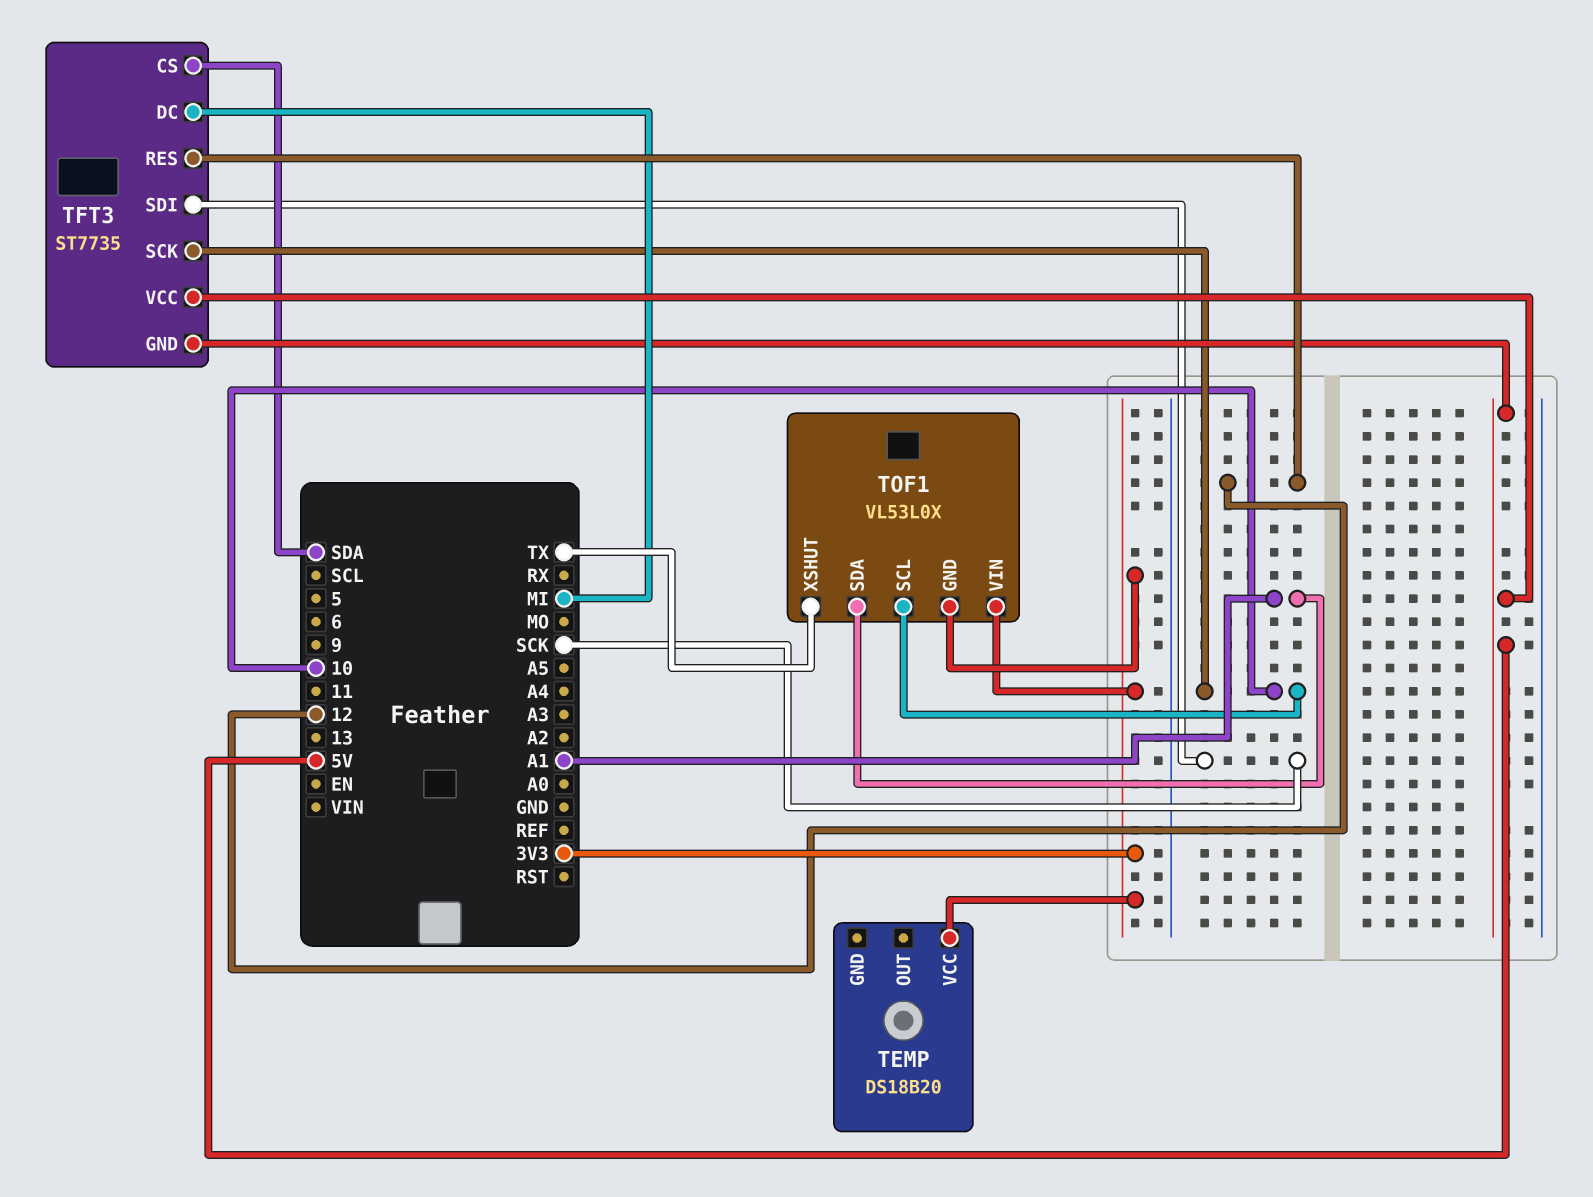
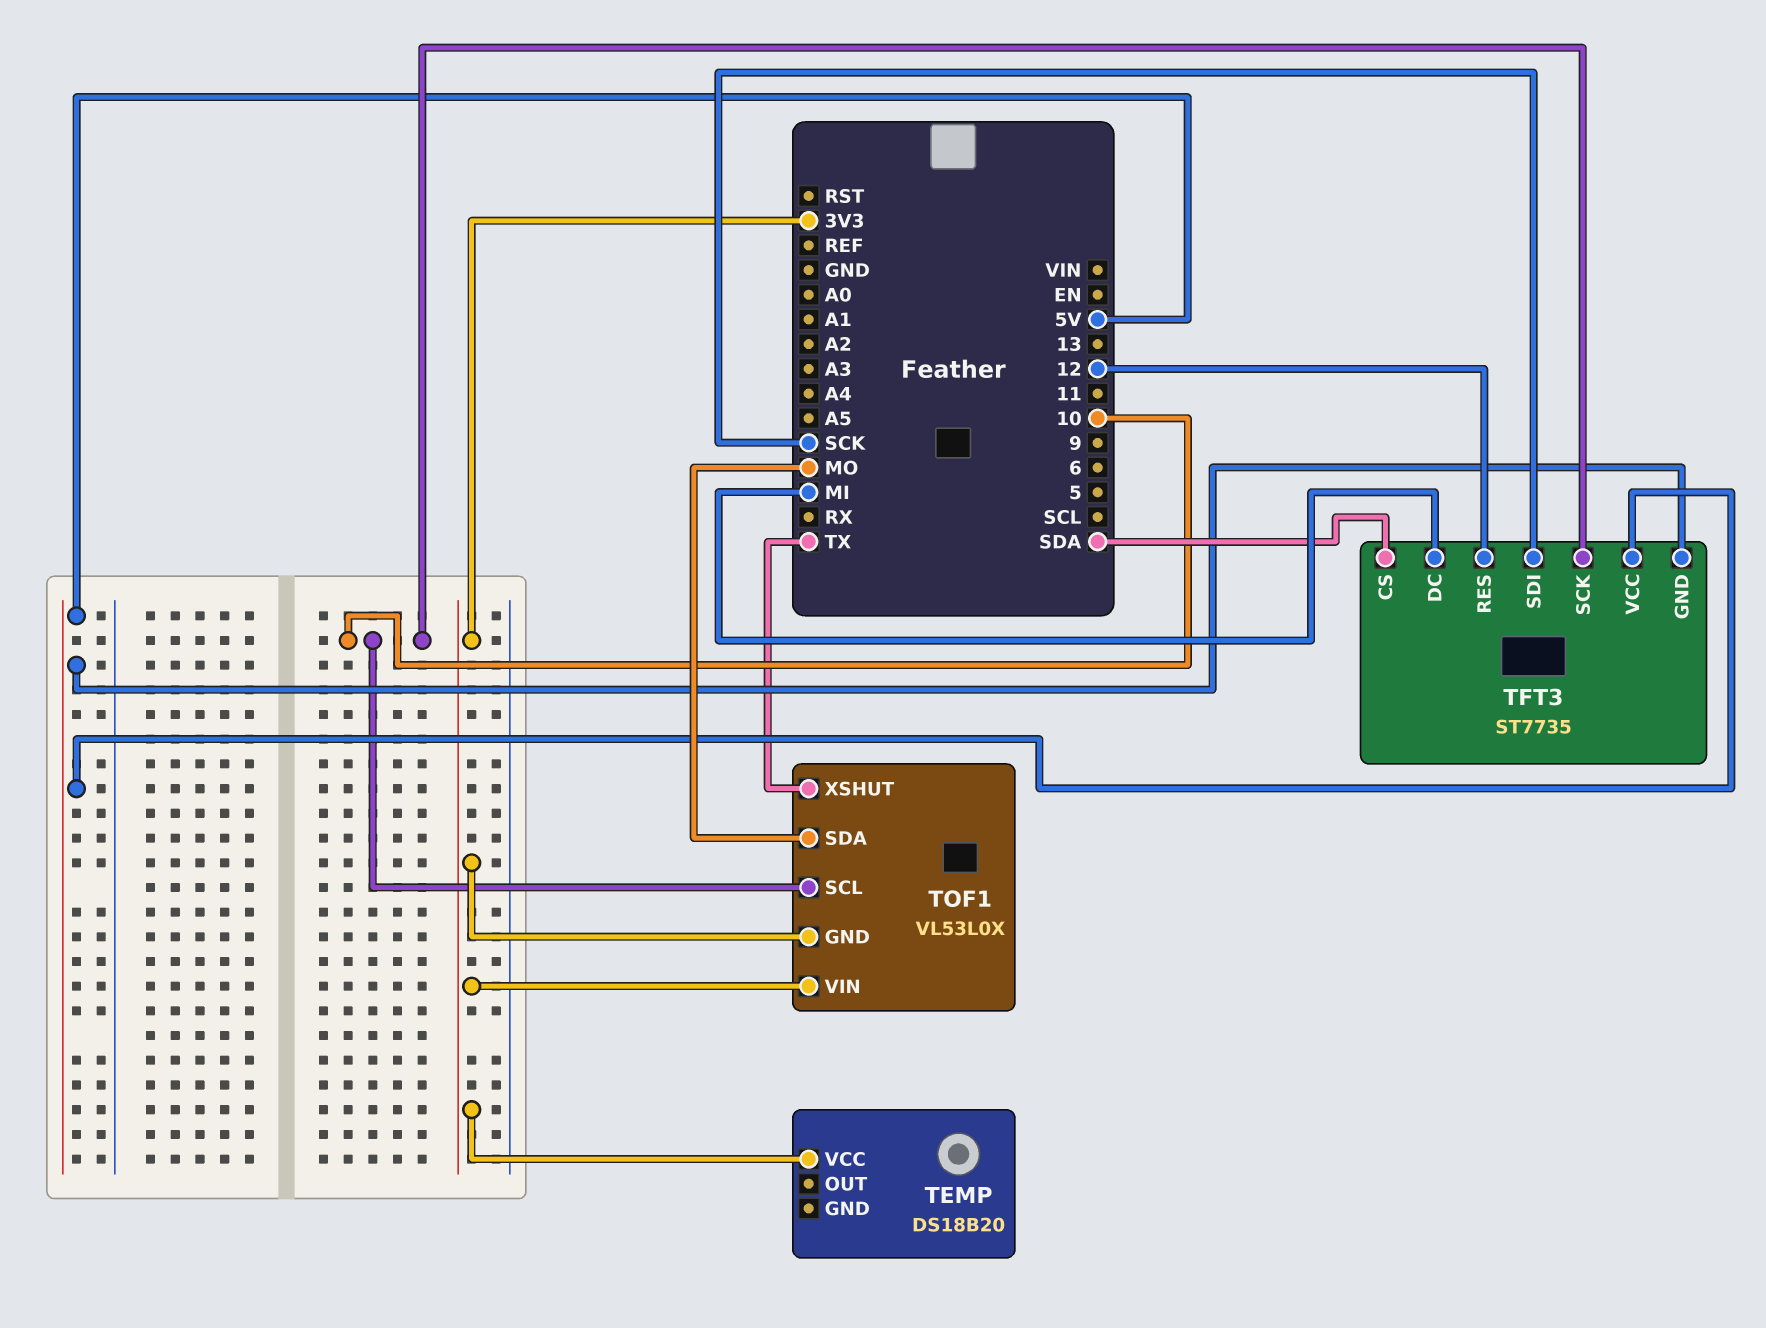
TOF1 pin SDA: A1 -> MO

